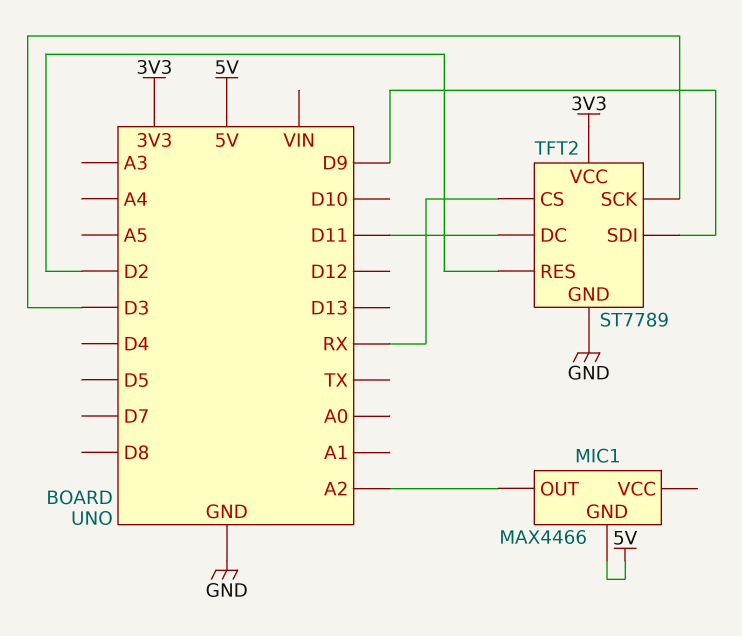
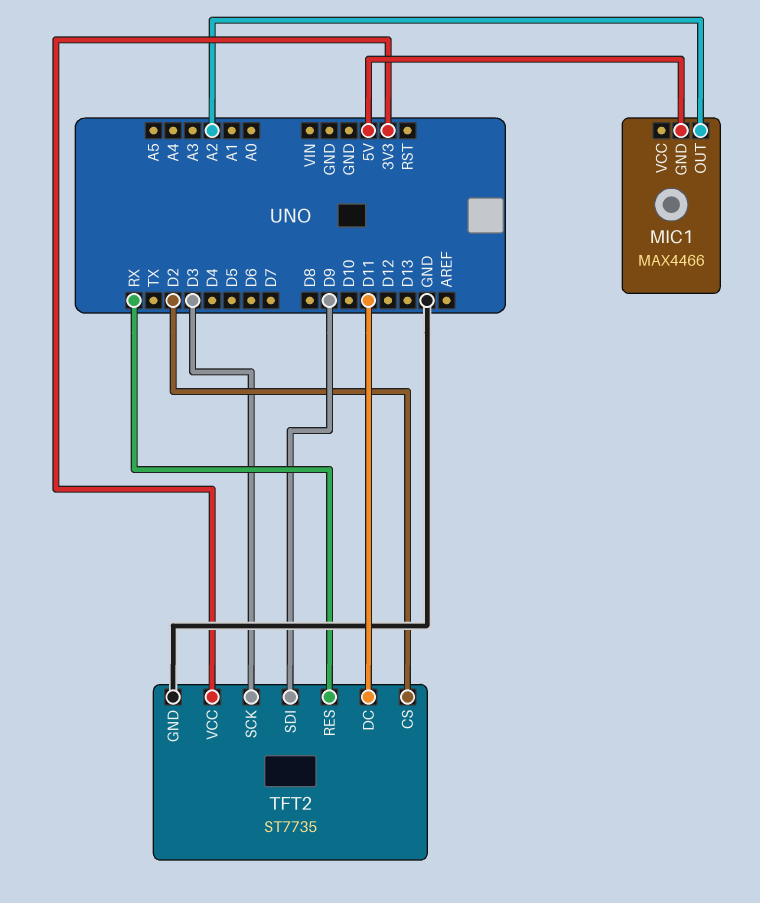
TFT2: ST7789 -> ST7735
TFT2 pin CS: RX -> D2
TFT2 pin RES: D2 -> RX

